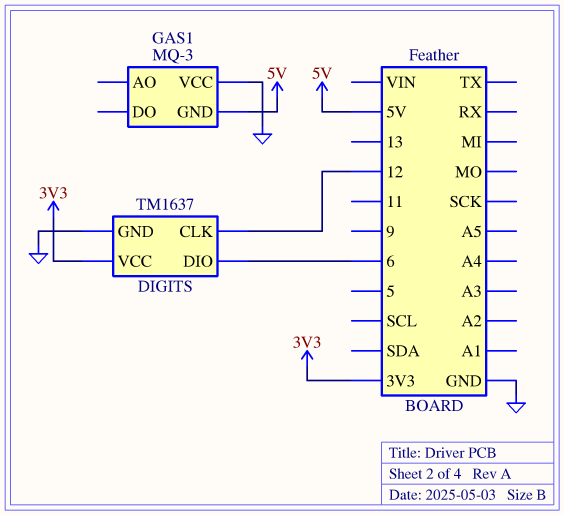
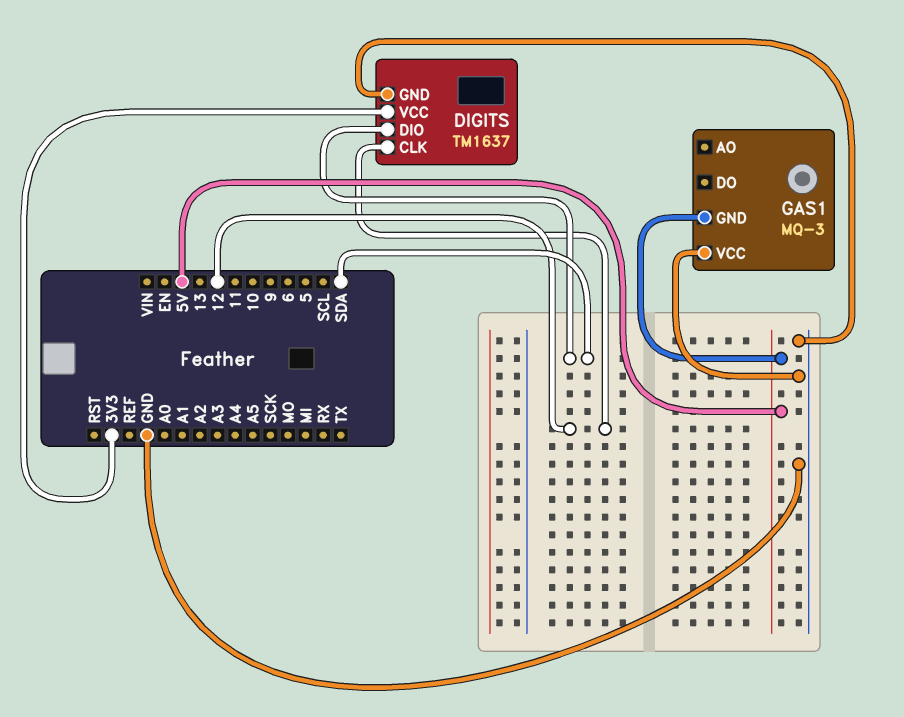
DIGITS pin DIO: 6 -> SDA

